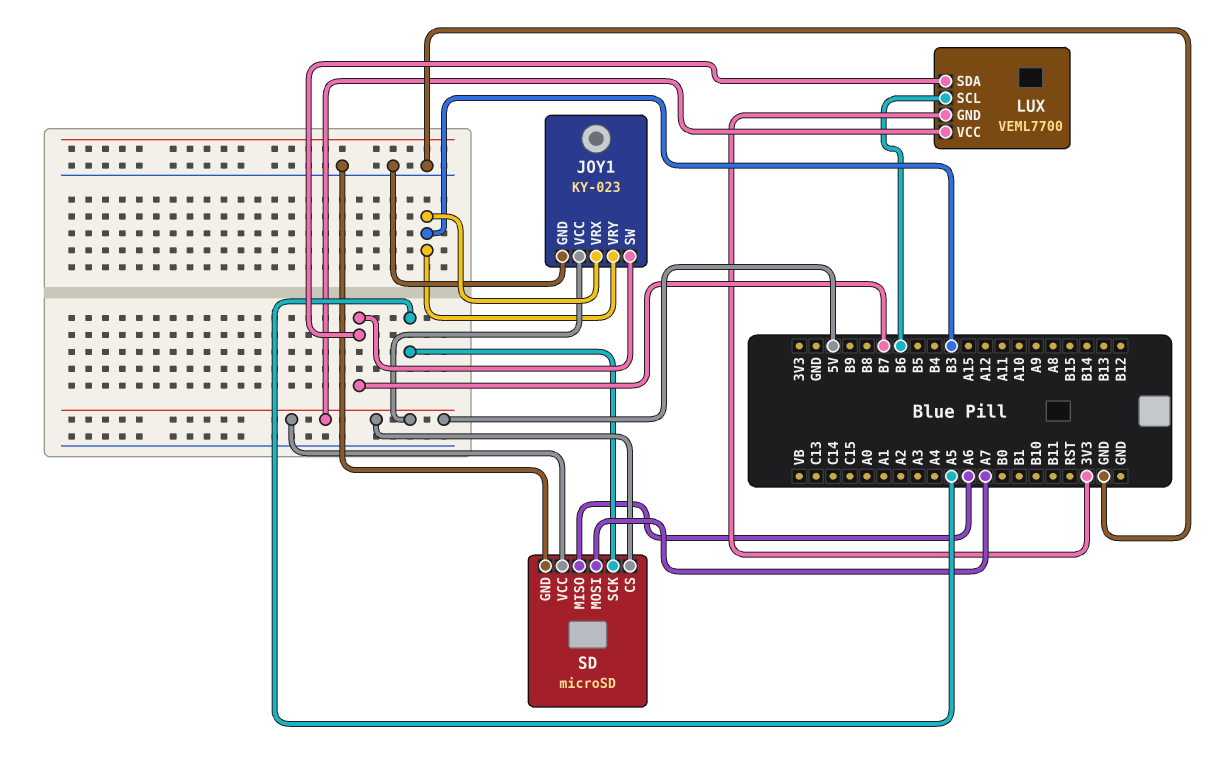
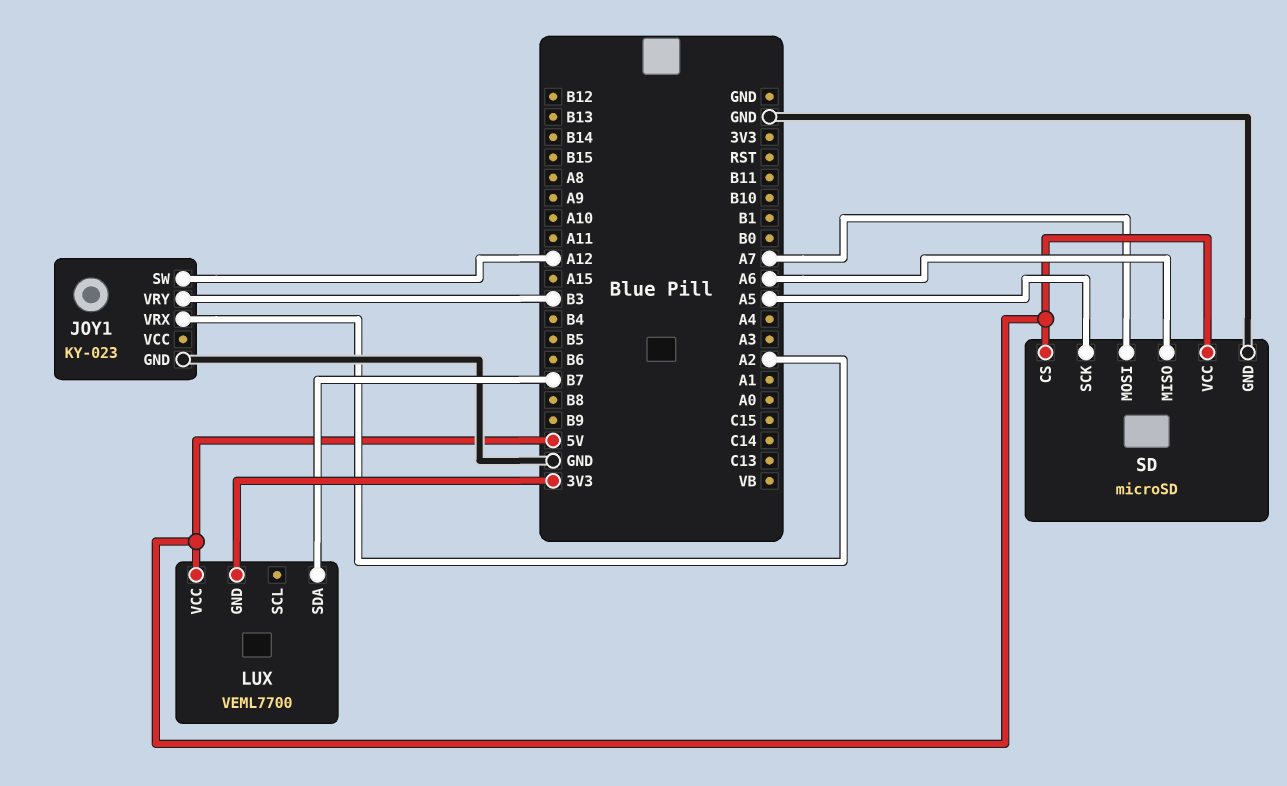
JOY1 pin SW: B7 -> A12
JOY1 pin VCC: 5V -> none
JOY1 pin VRX: B3 -> A2
LUX pin SCL: B6 -> none

